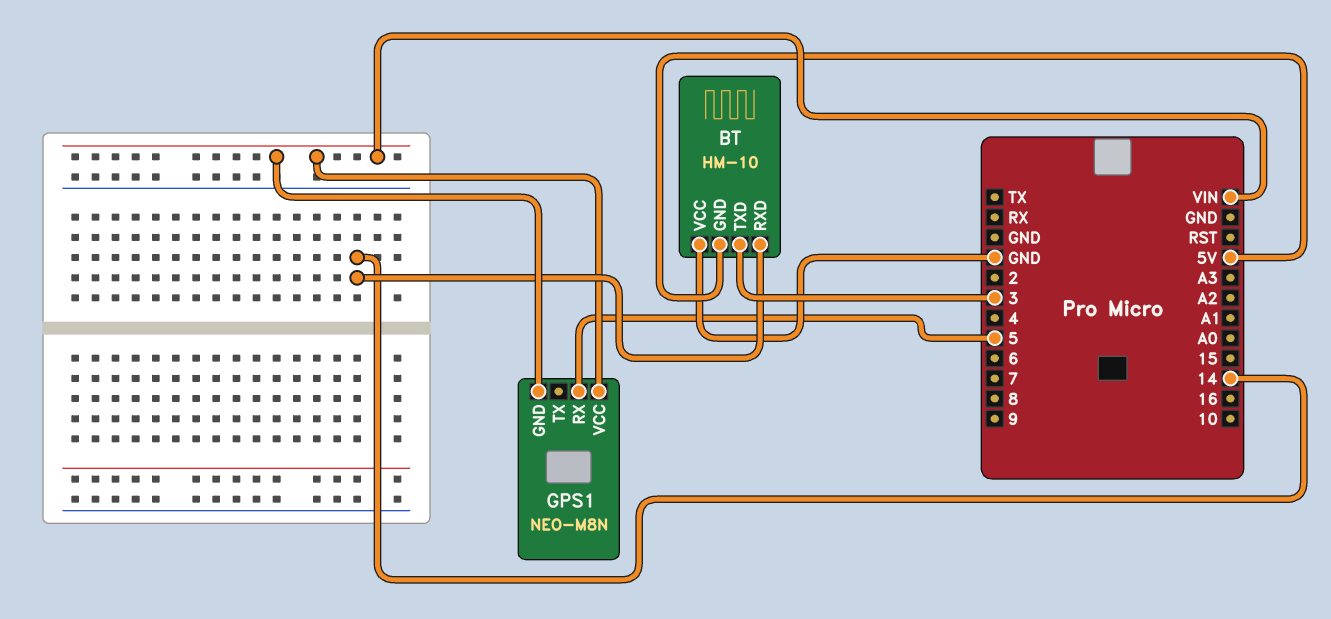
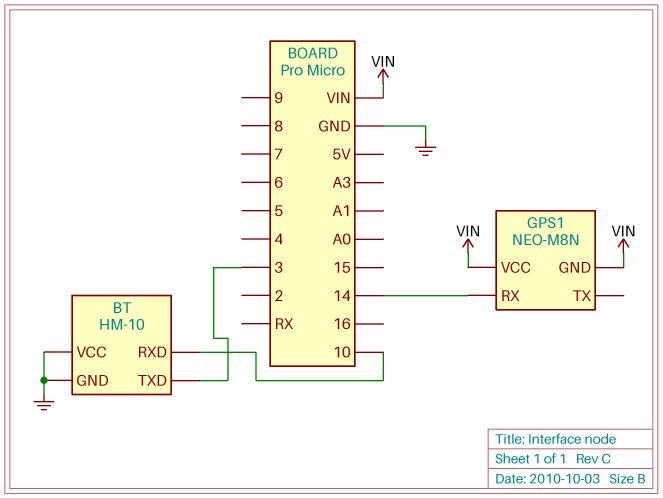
BT pin GND: 5V -> GND
BT pin RXD: 14 -> 10
GPS1 pin RX: 5 -> 14

